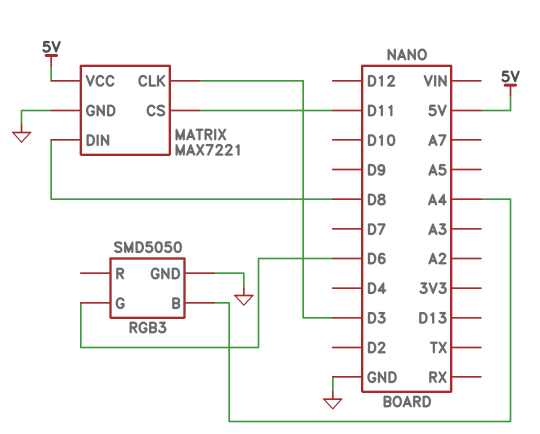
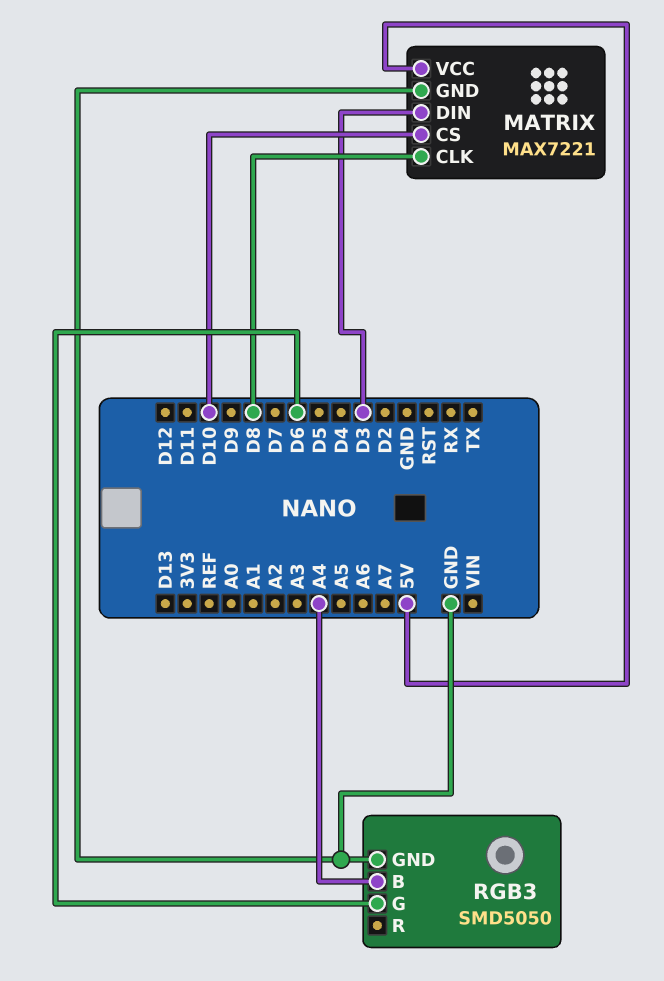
MATRIX pin CLK: D3 -> D8
MATRIX pin CS: D11 -> D10
MATRIX pin DIN: D8 -> D3

